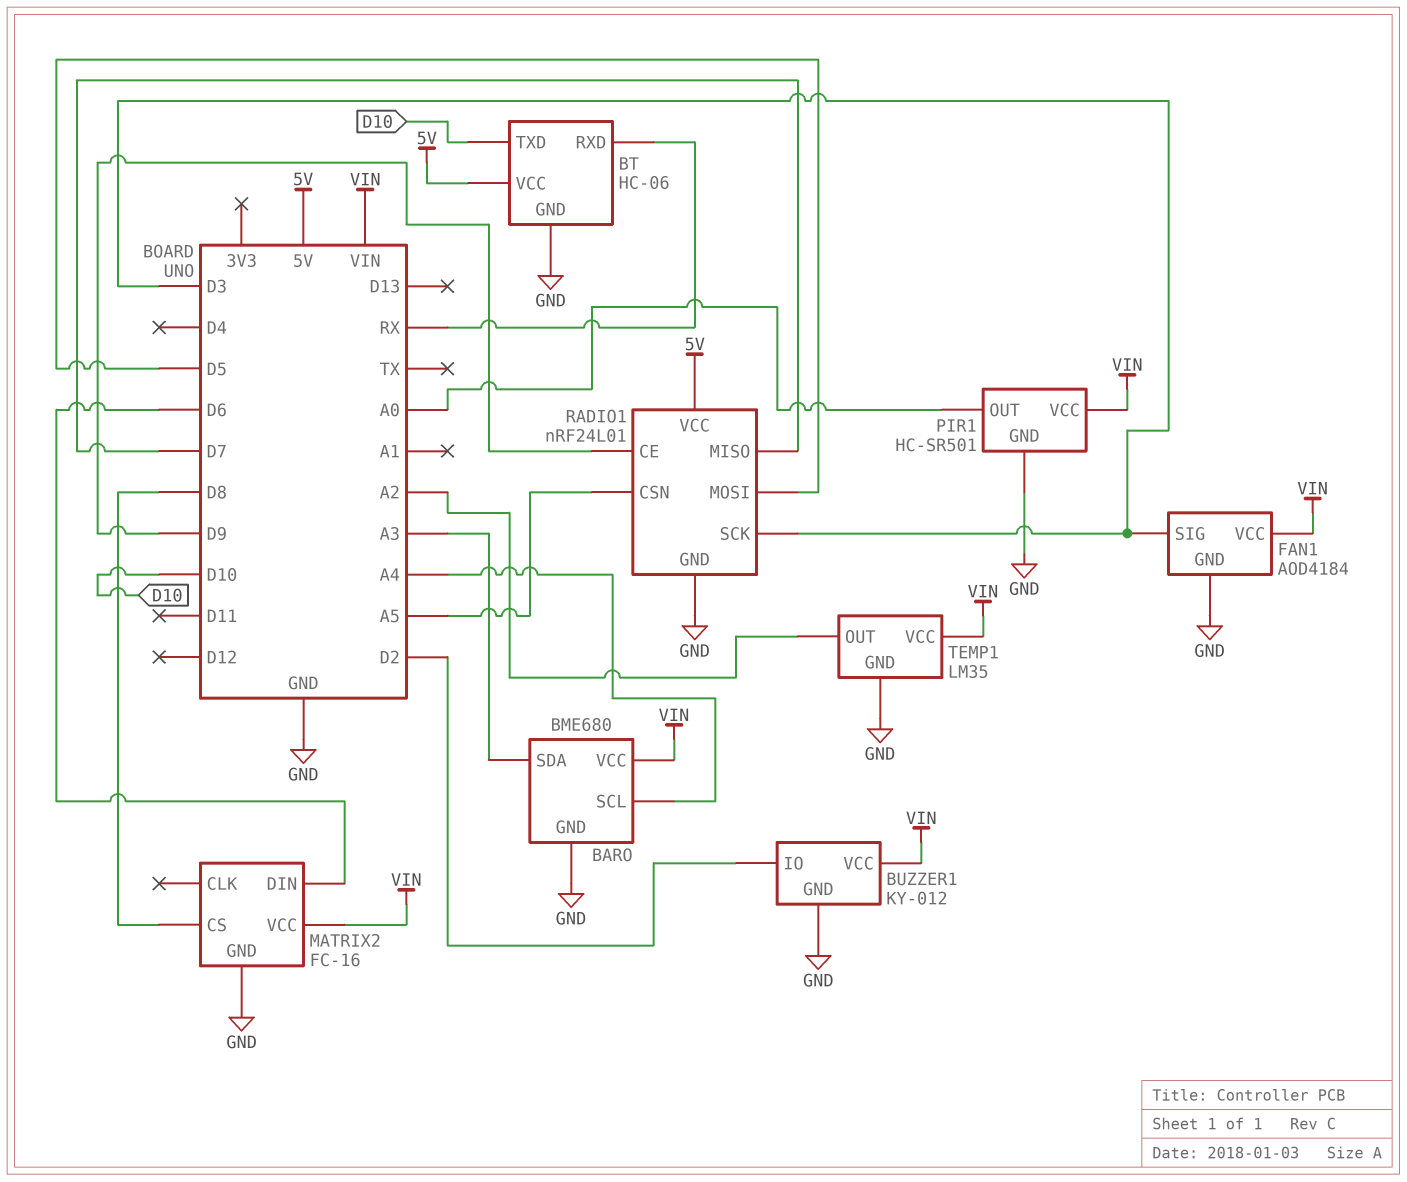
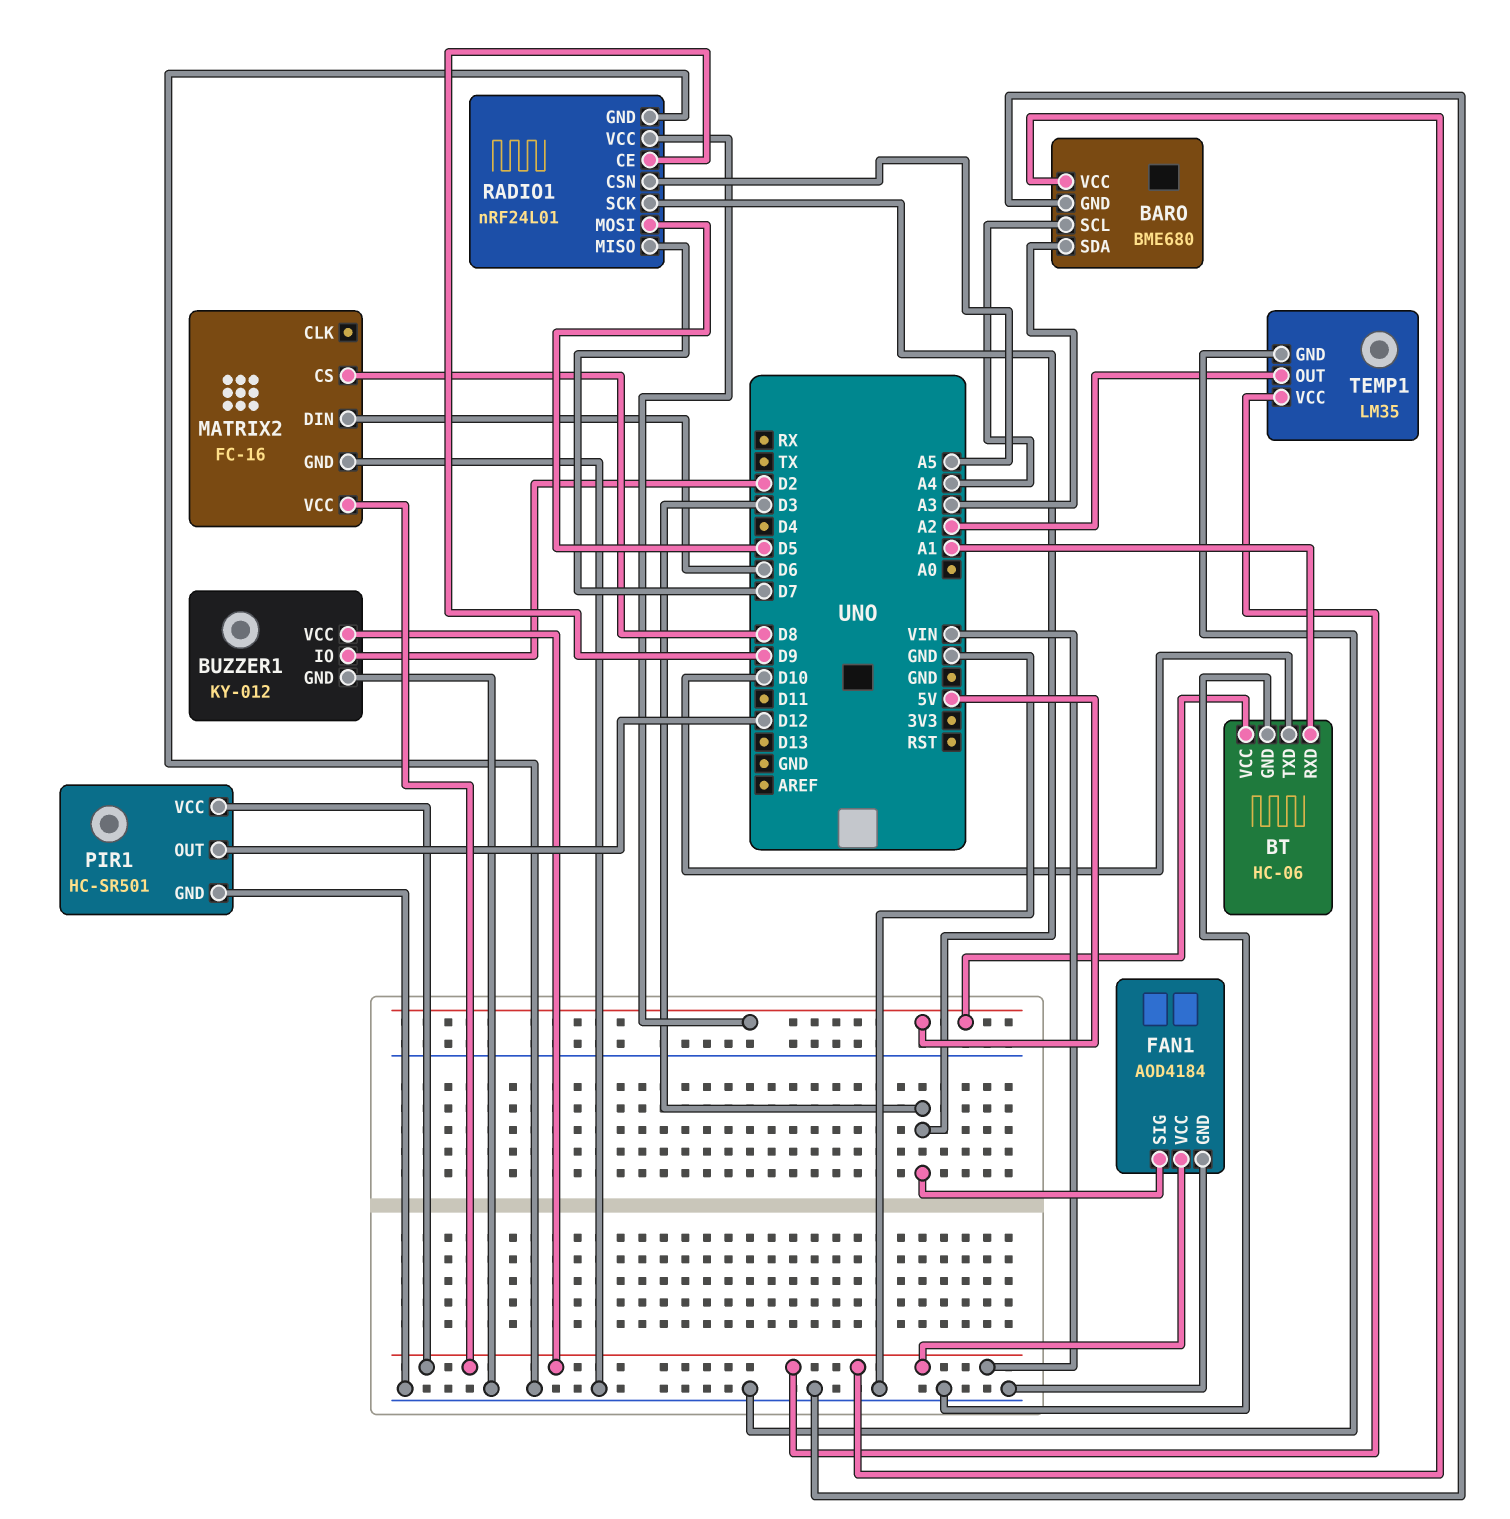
BT pin RXD: RX -> A1
PIR1 pin OUT: A0 -> D12

